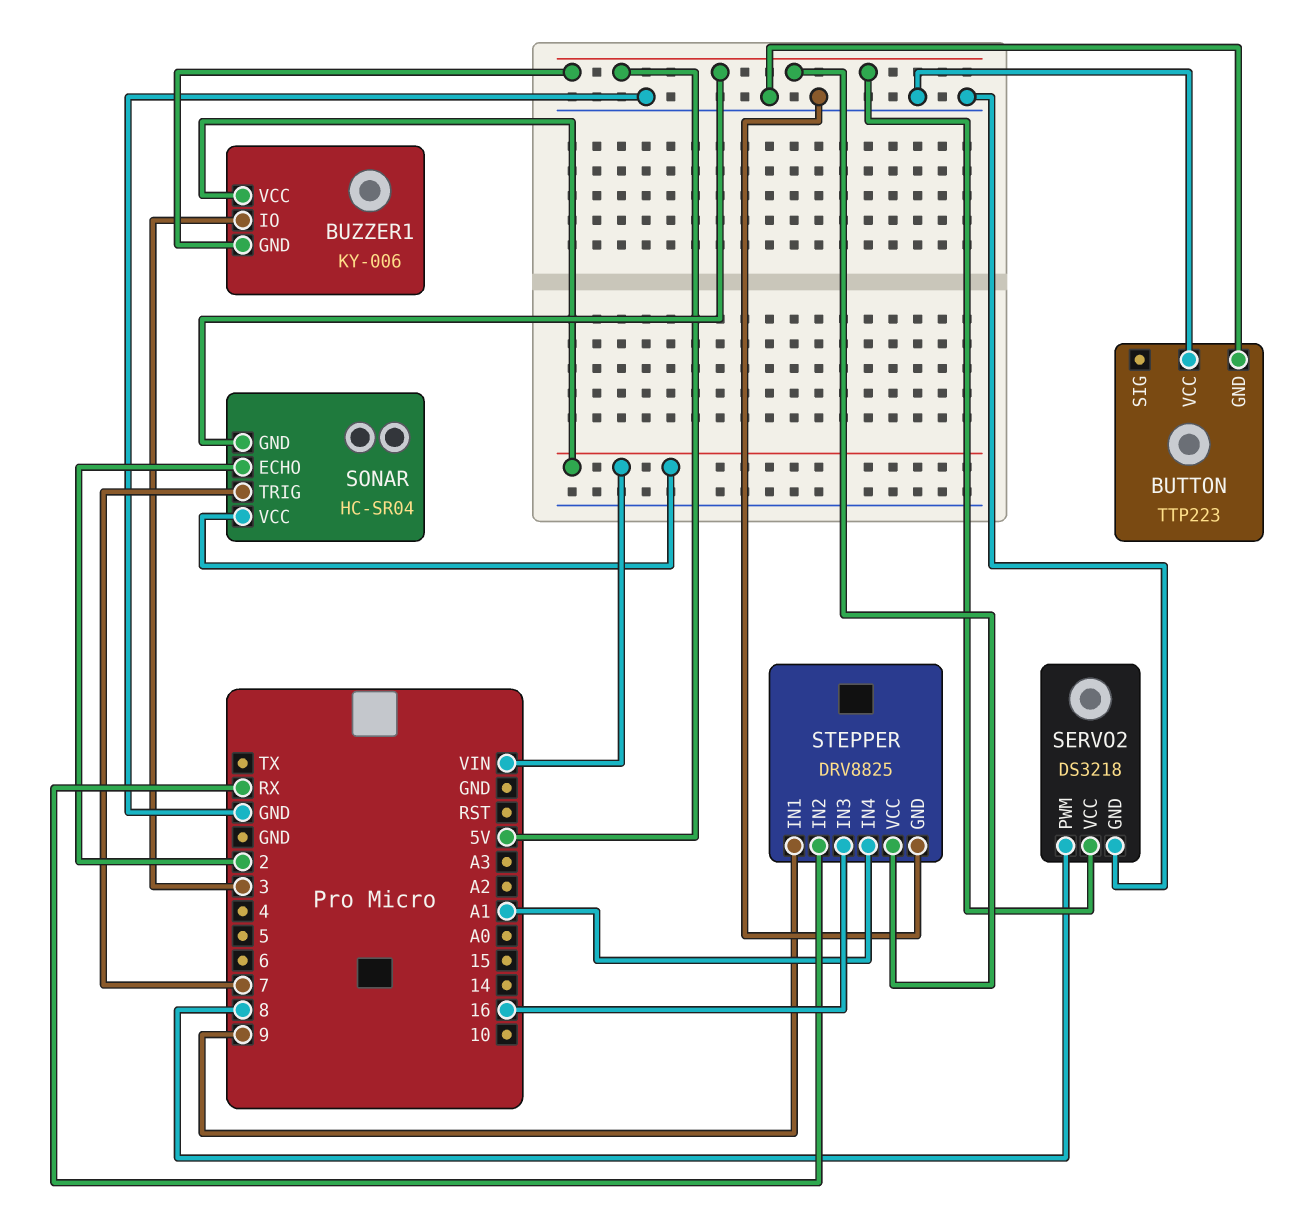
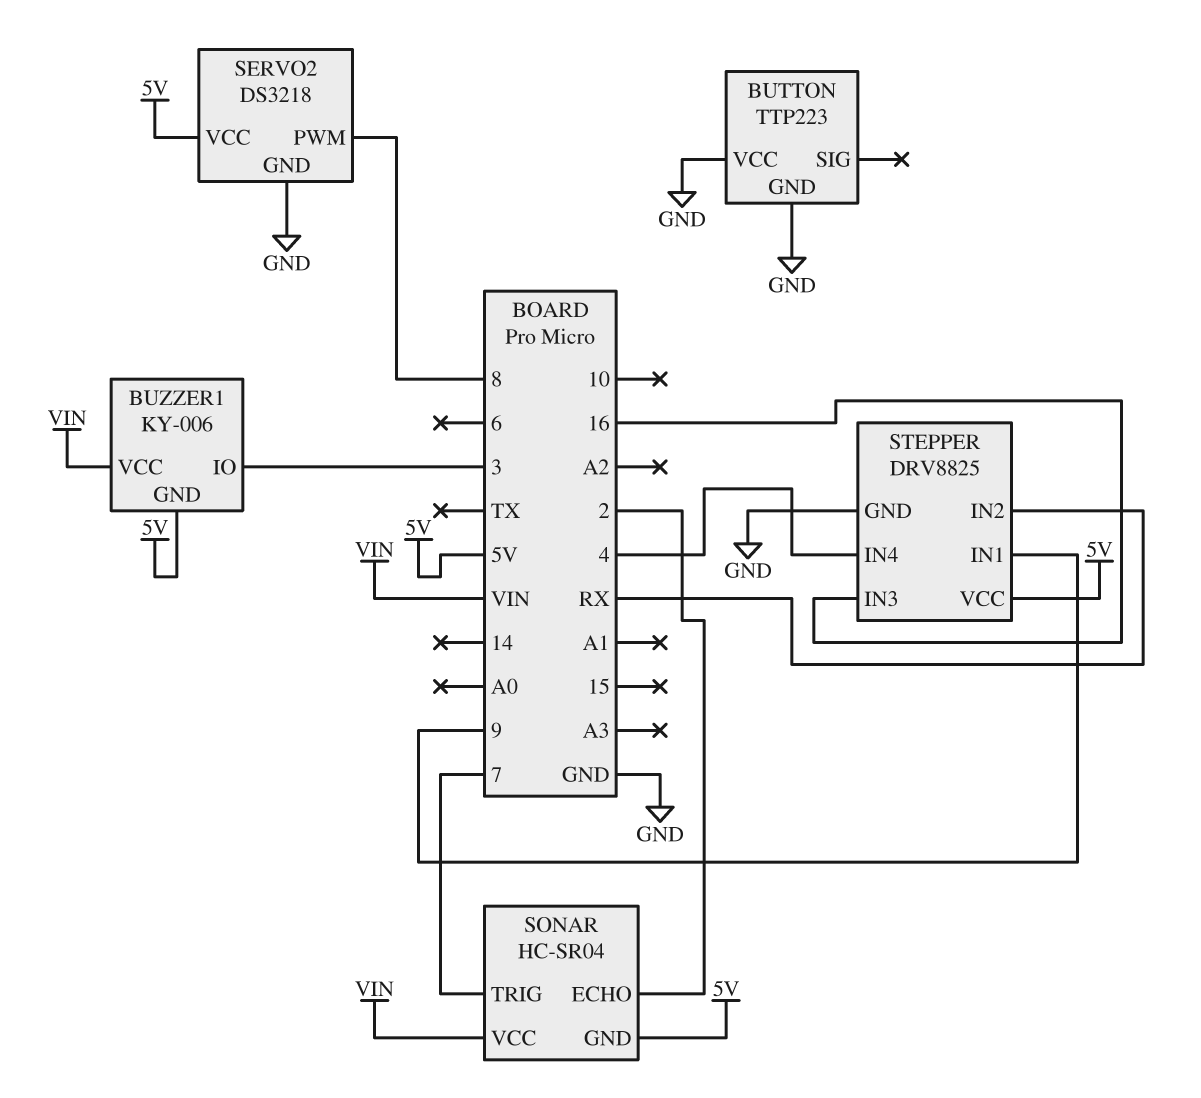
STEPPER pin IN4: A1 -> 4

